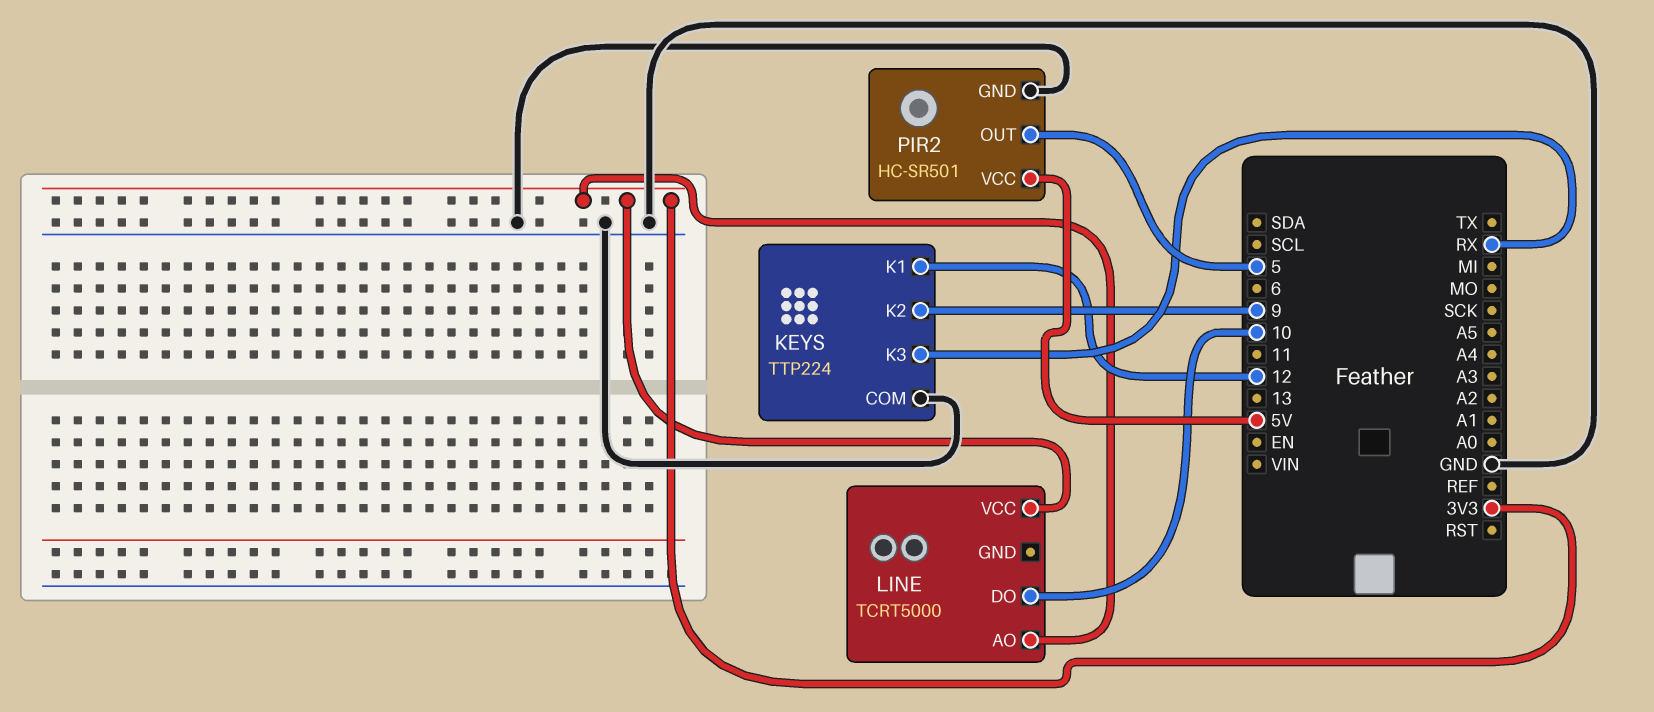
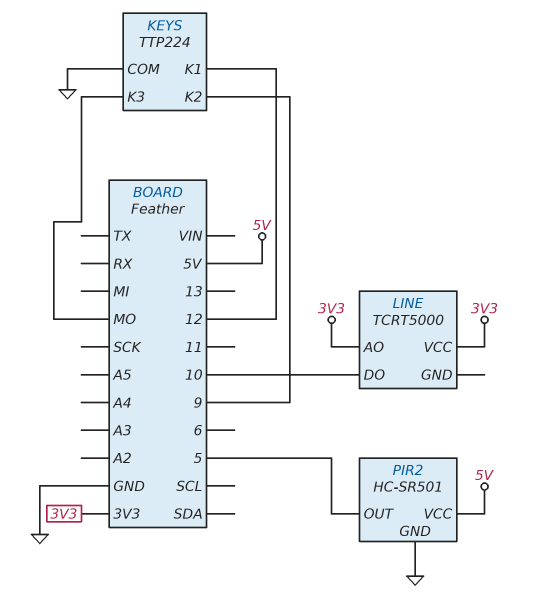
KEYS pin K3: RX -> MO

